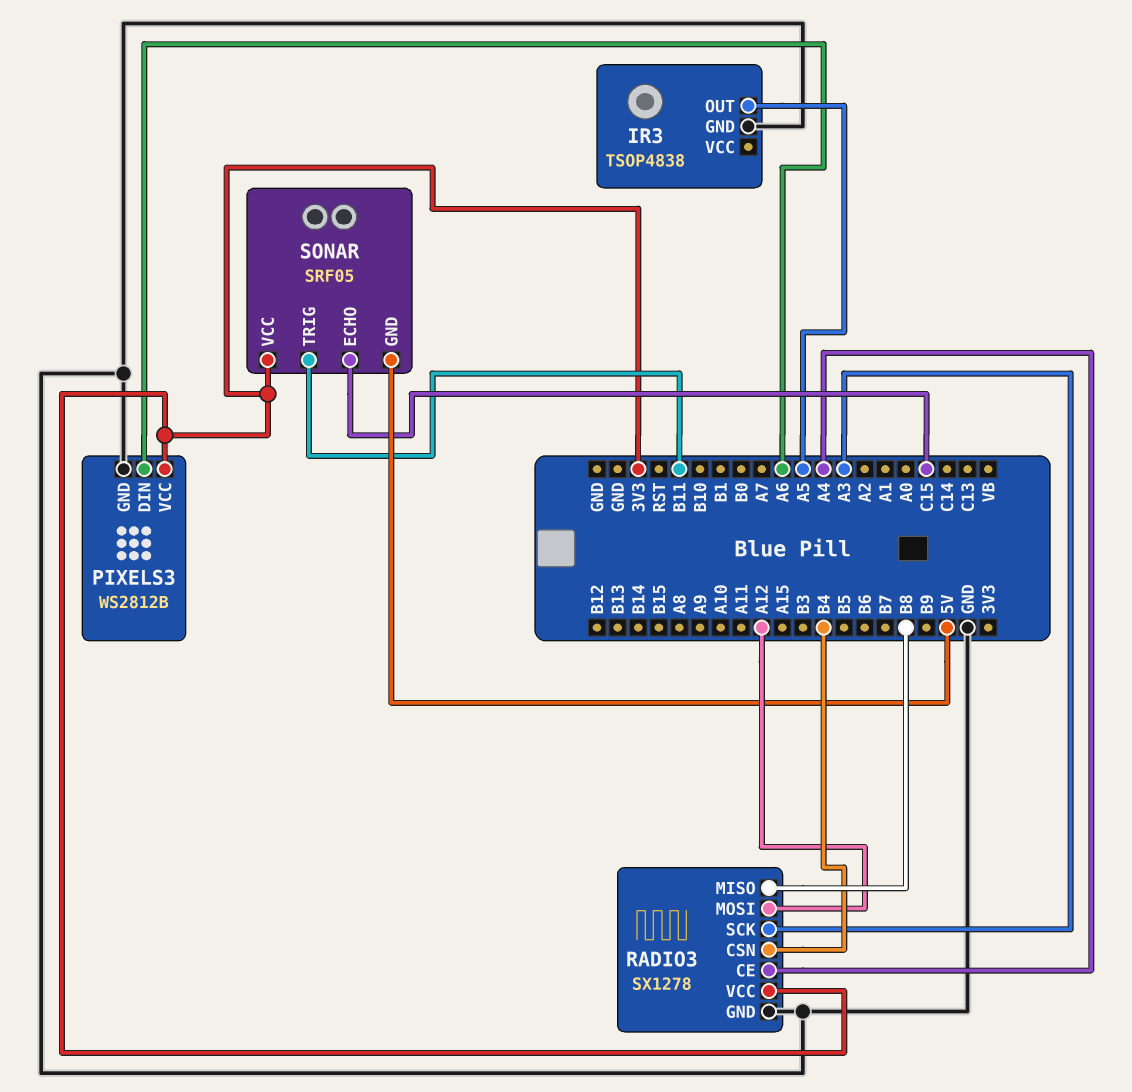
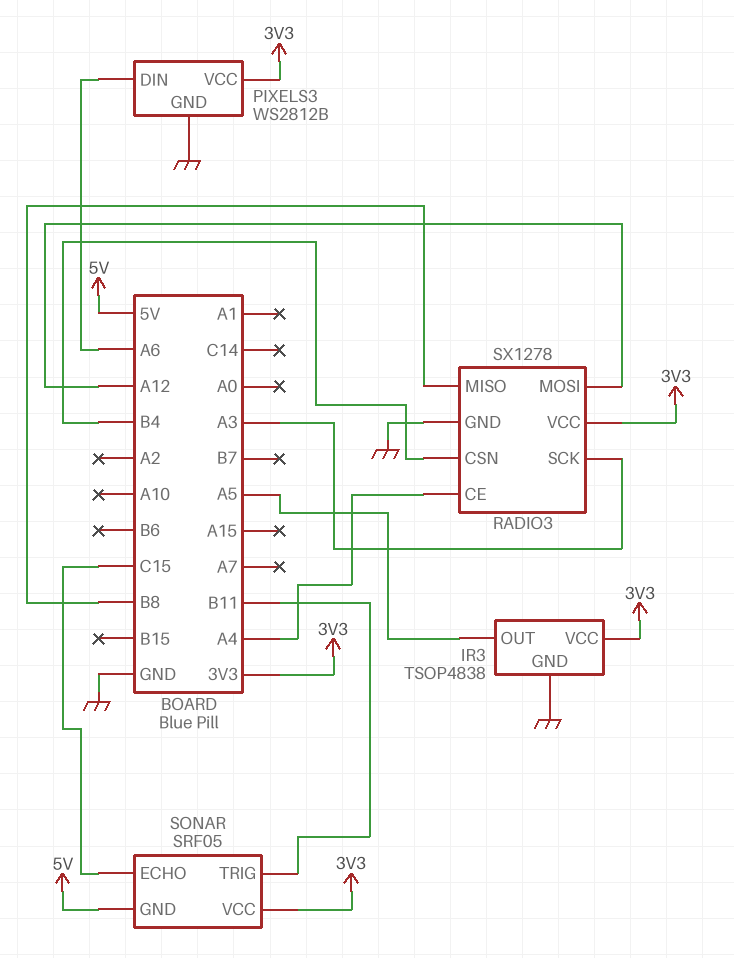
IR3 pin VCC: none -> 3V3

